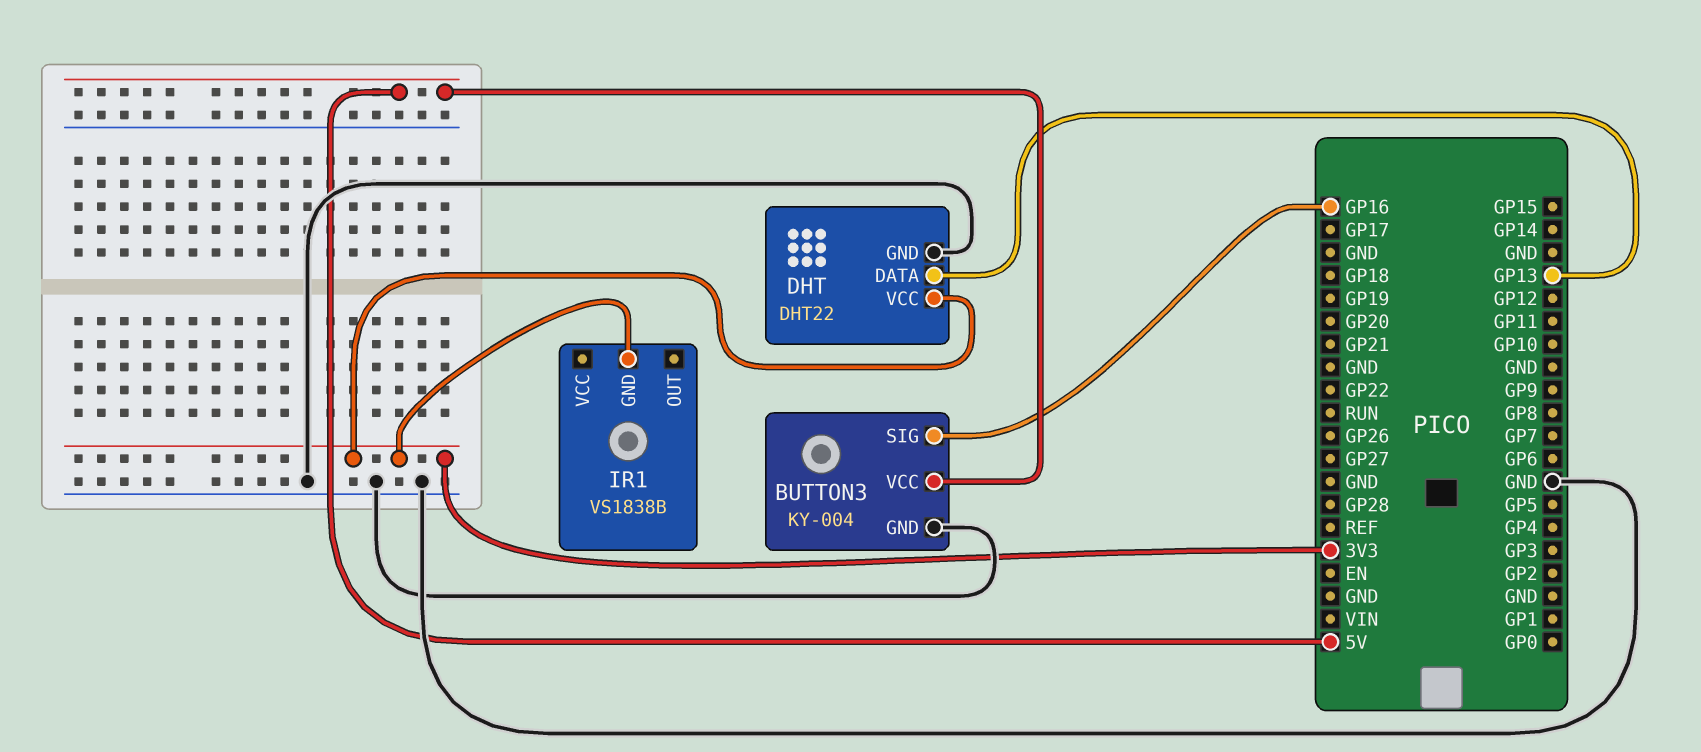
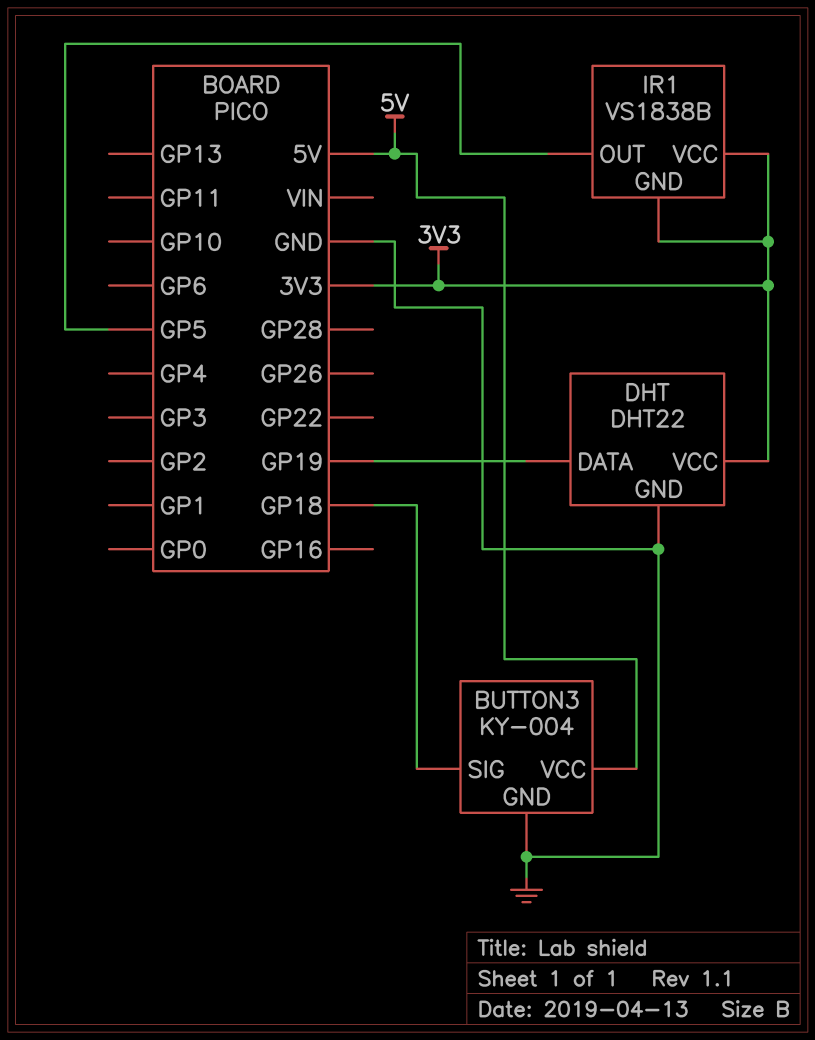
BUTTON3 pin SIG: GP16 -> GP18
DHT pin DATA: GP13 -> GP19
IR1 pin OUT: none -> GP5
IR1 pin VCC: none -> 3V3

